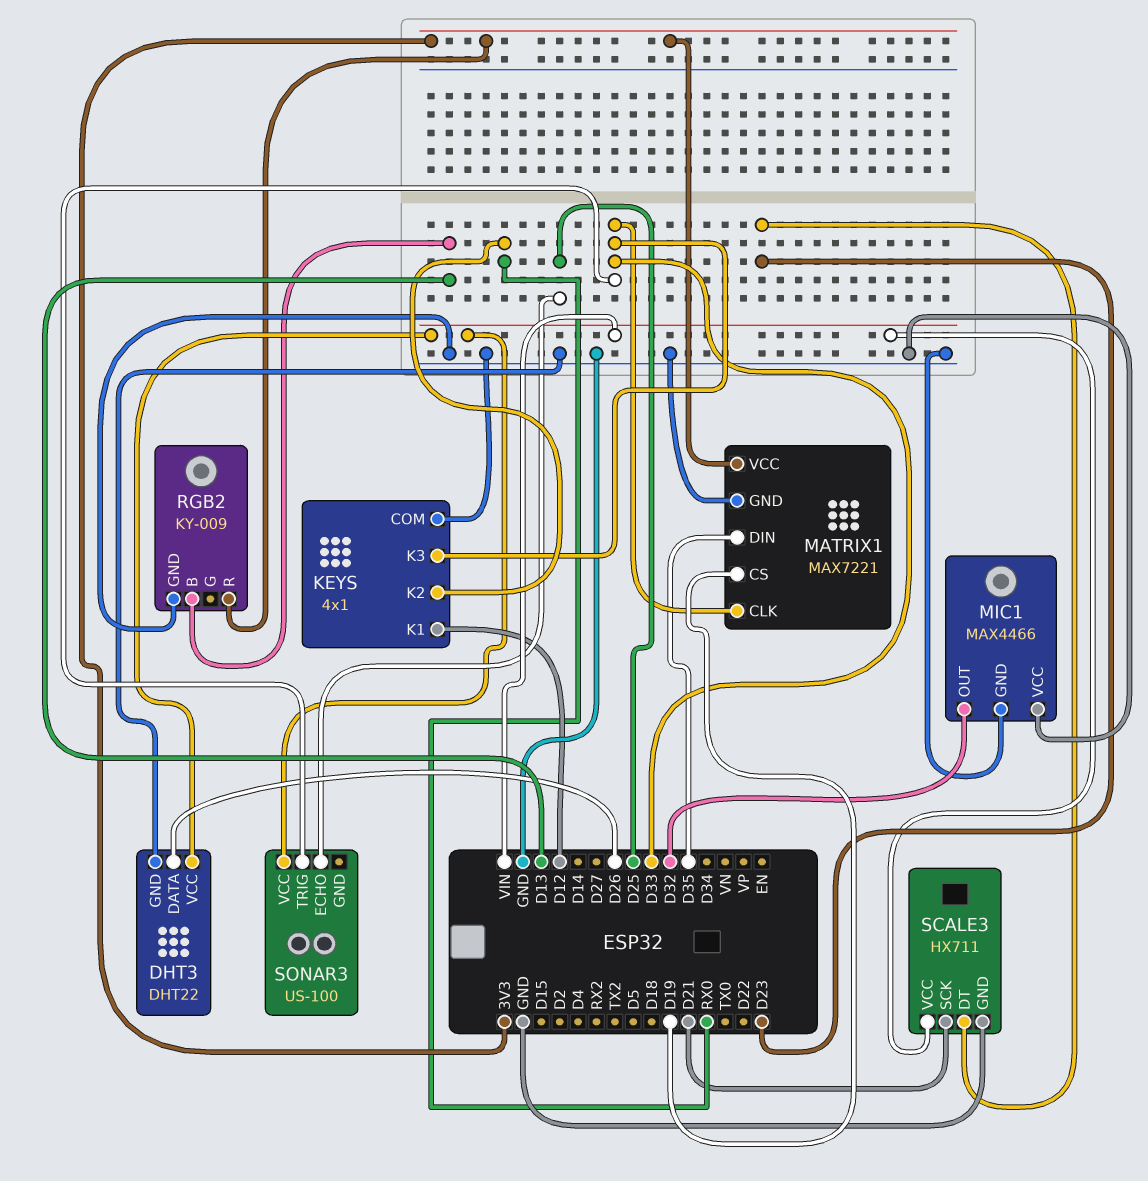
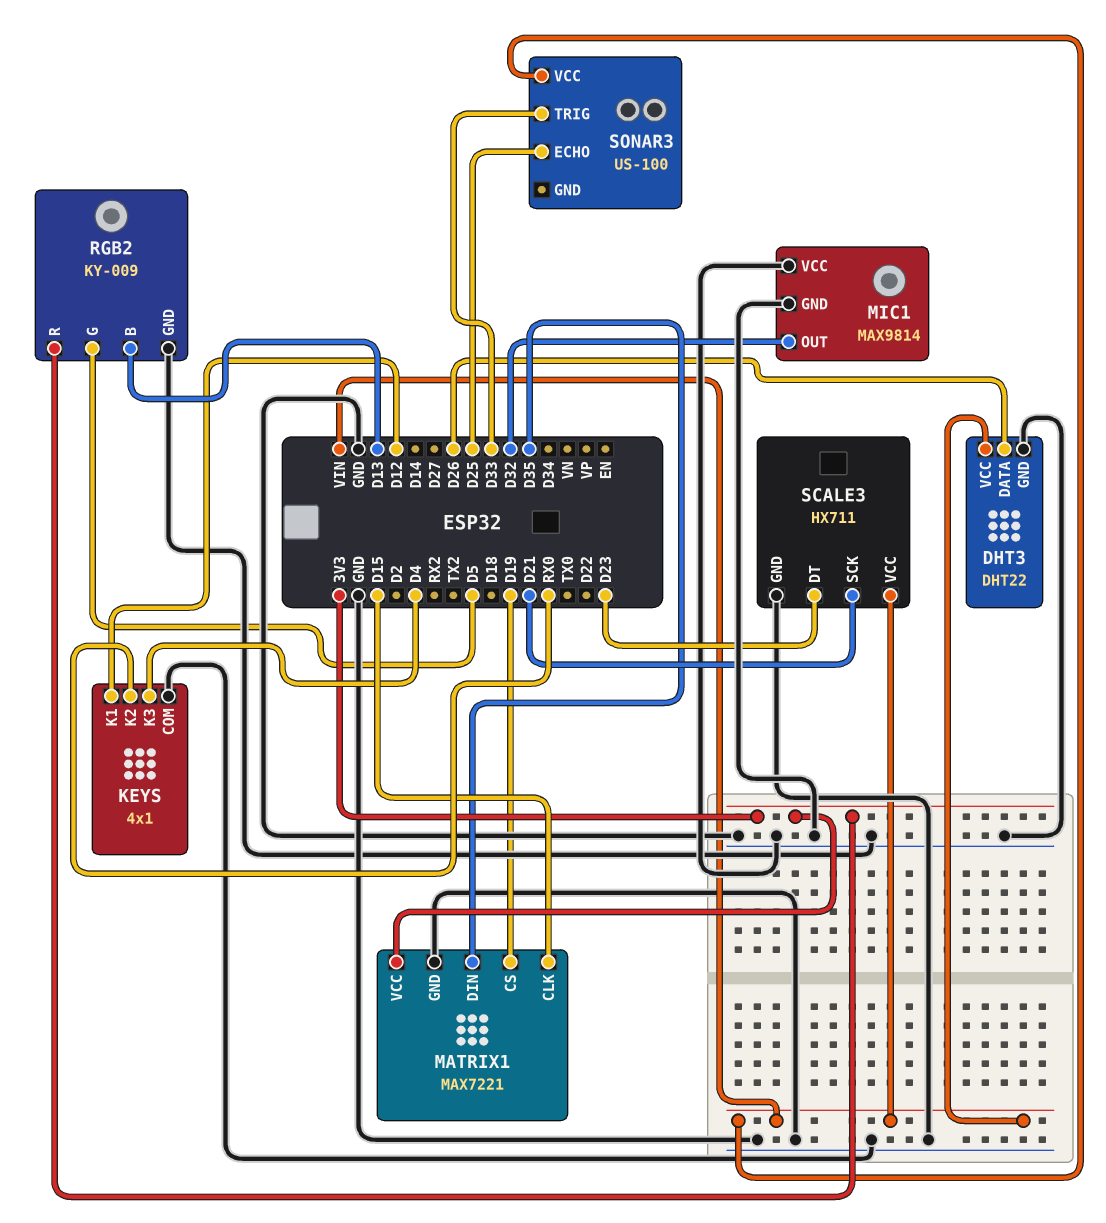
KEYS pin K3: D33 -> D4
MATRIX1 pin CLK: D33 -> D15
MIC1: MAX4466 -> MAX9814
RGB2 pin G: none -> D5

